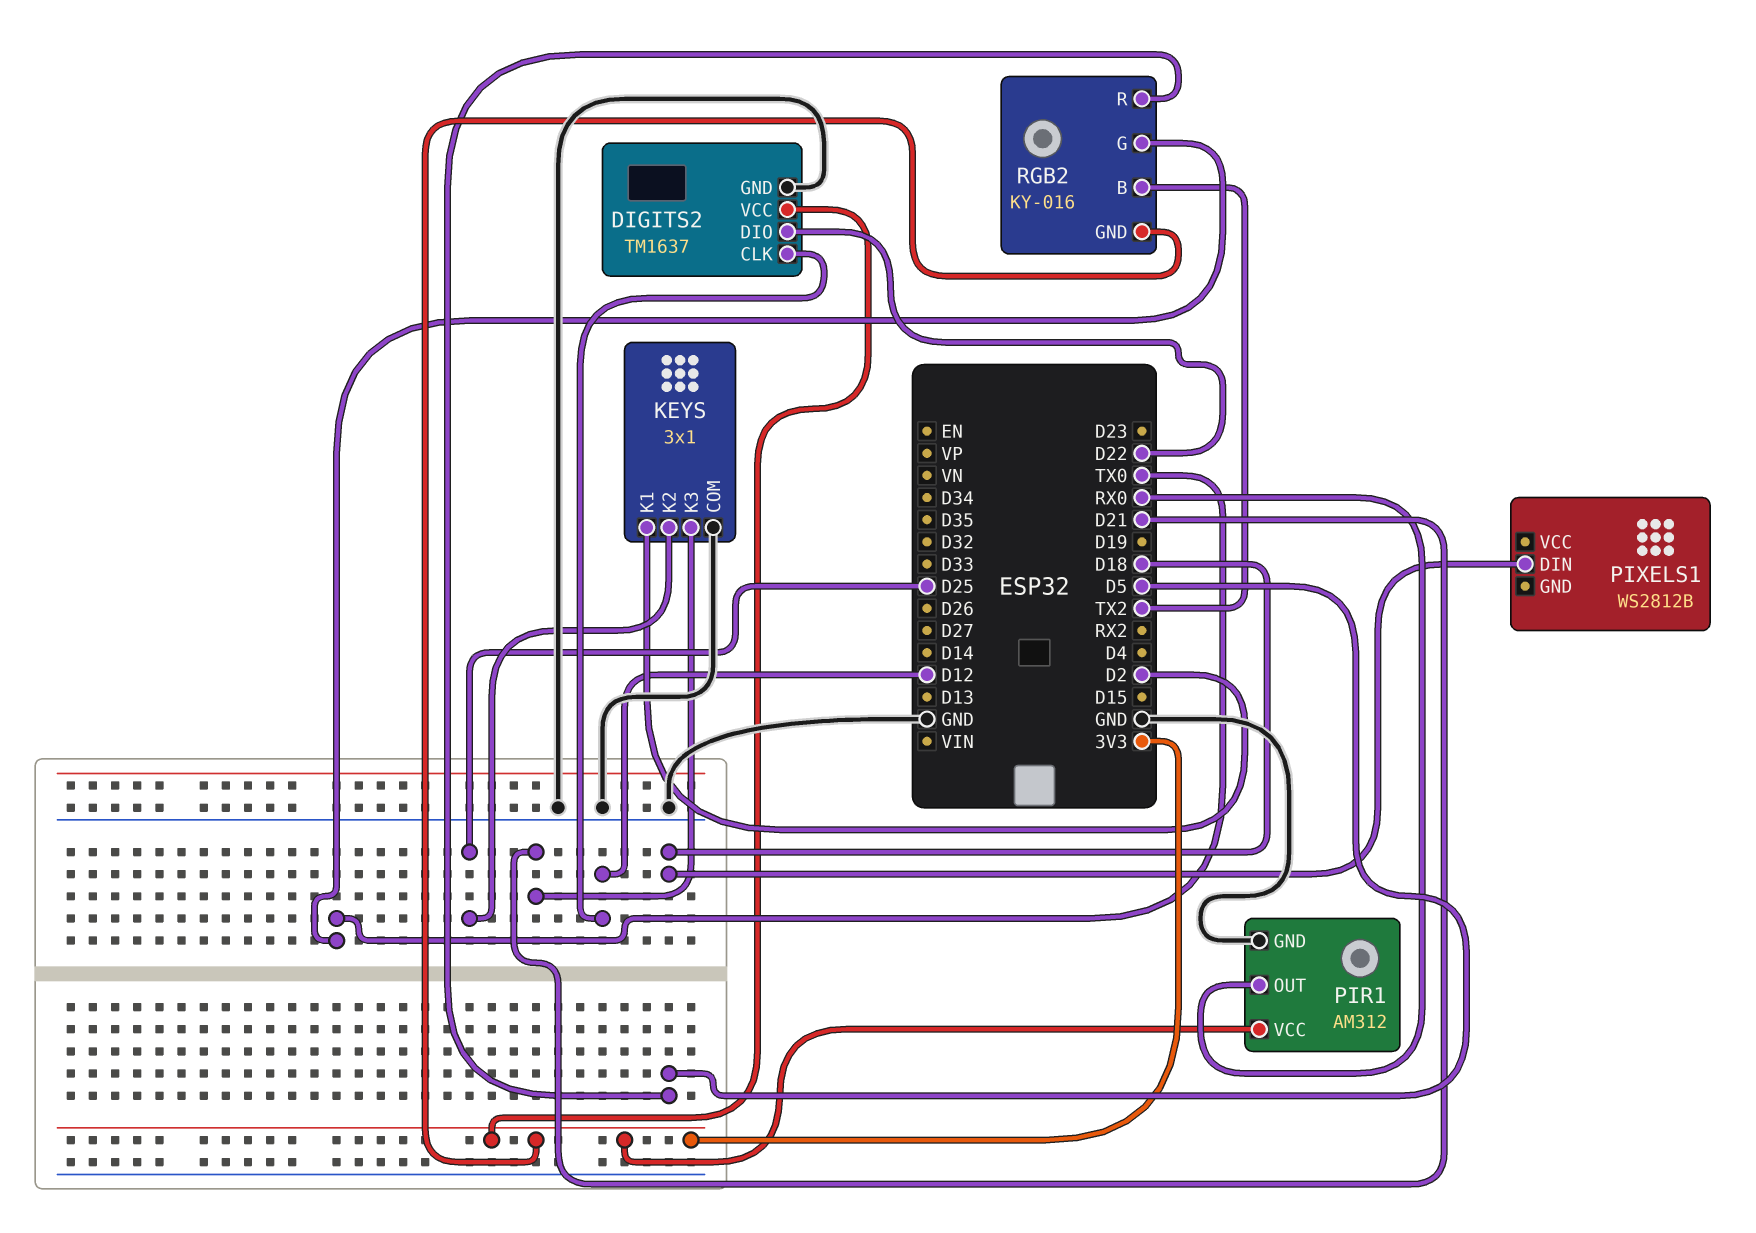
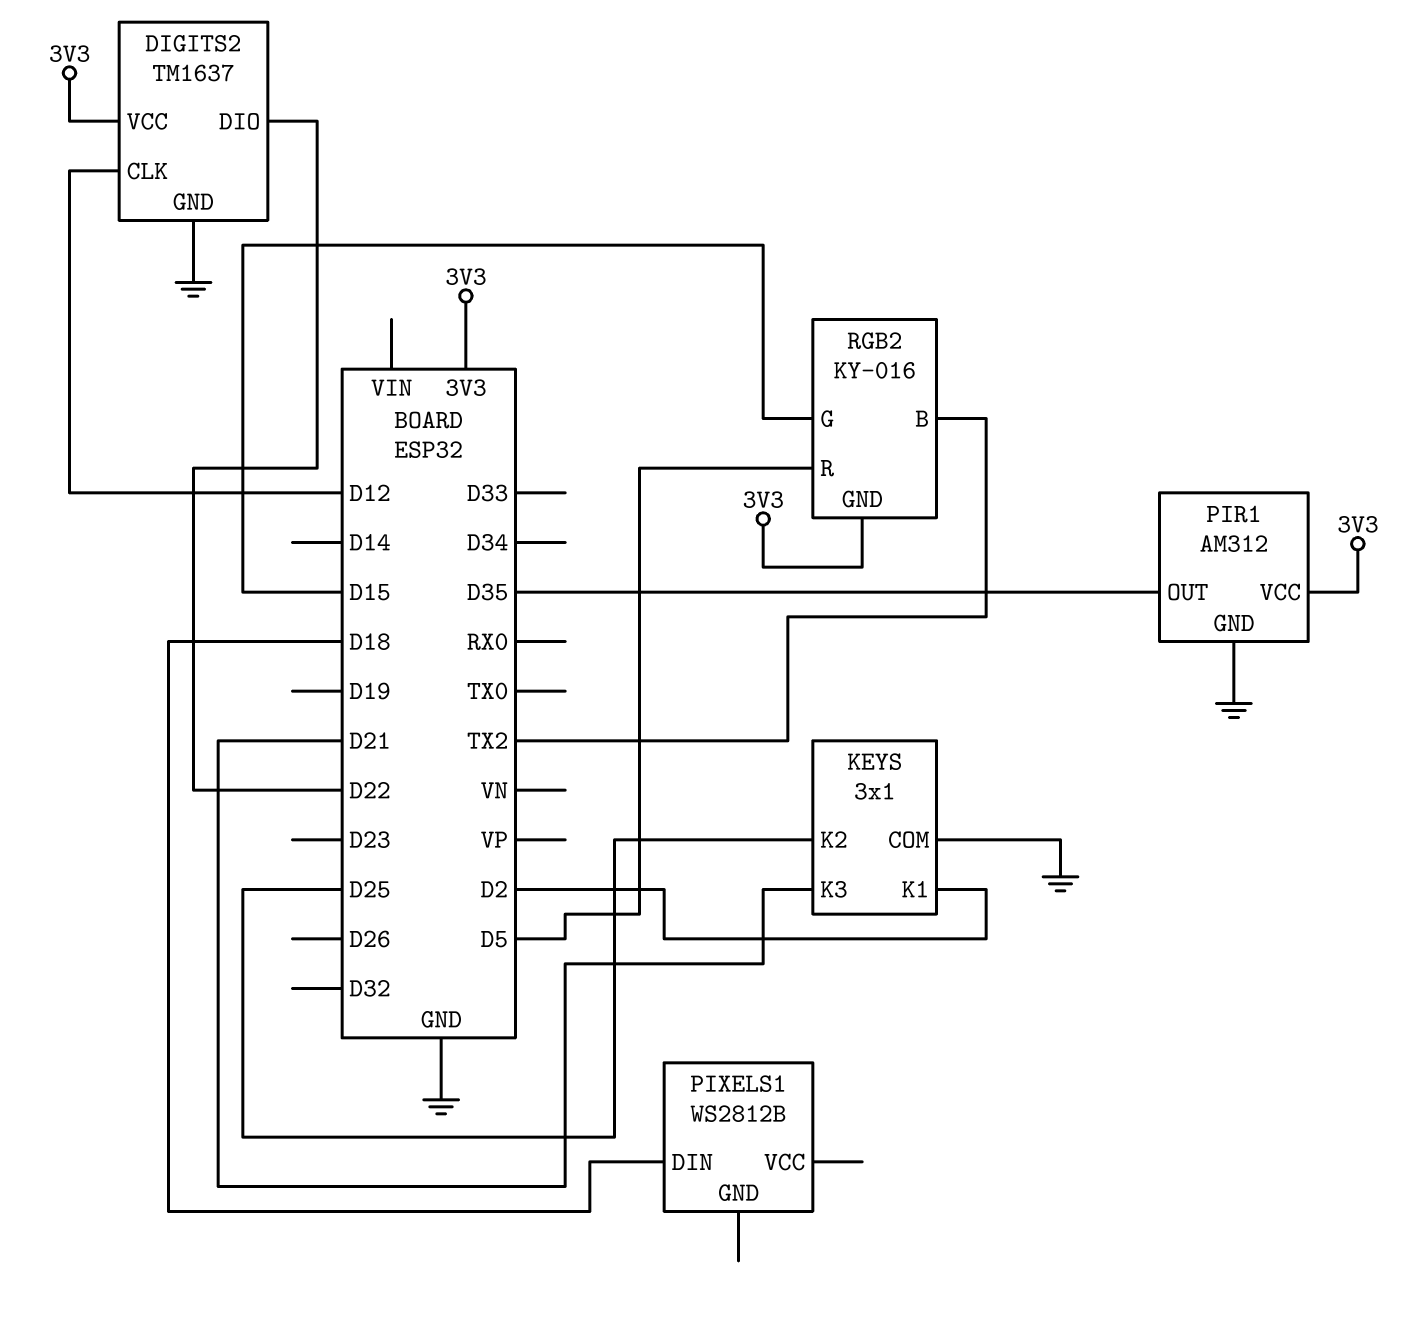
PIR1 pin OUT: RX0 -> D35
RGB2 pin G: TX0 -> D15

